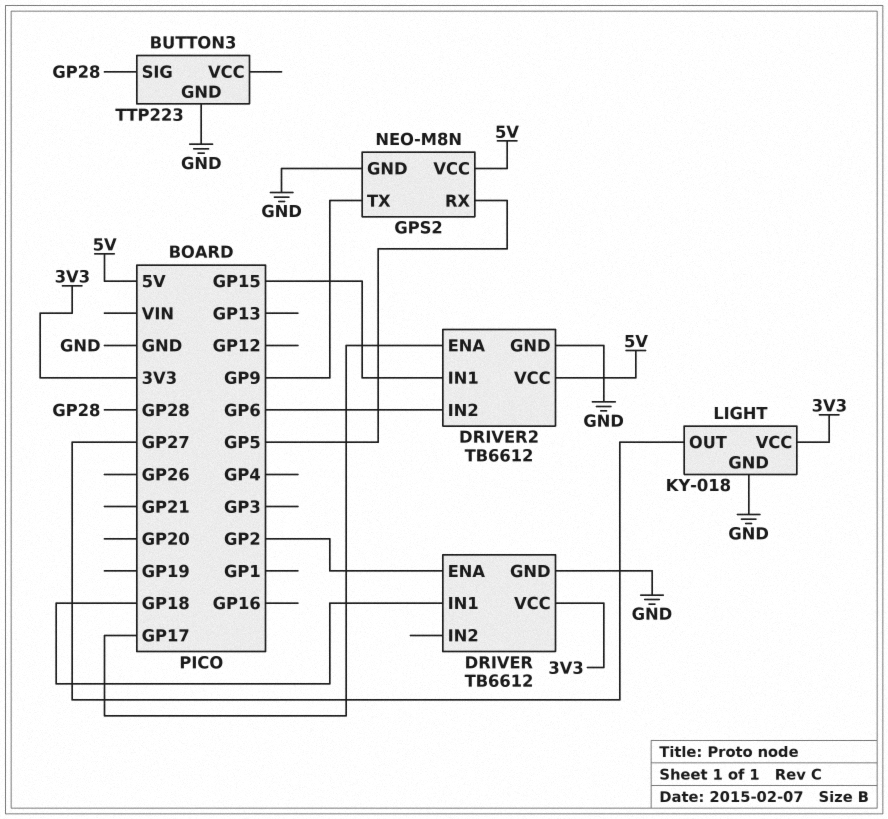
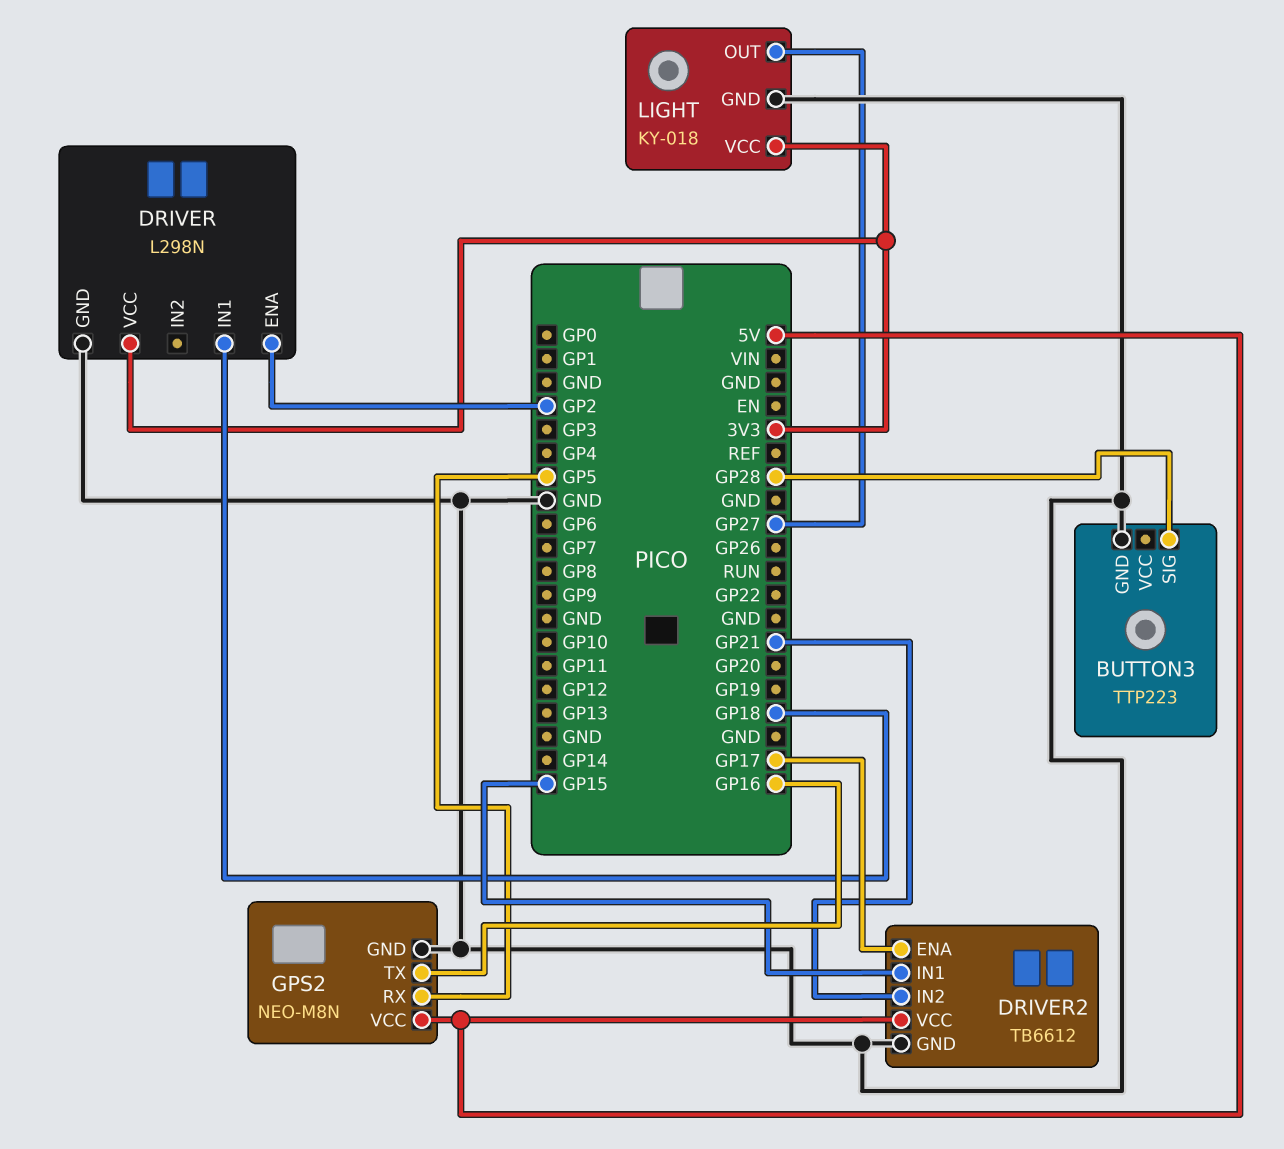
DRIVER: TB6612 -> L298N
DRIVER2 pin IN2: GP6 -> GP21
GPS2 pin TX: GP9 -> GP16

